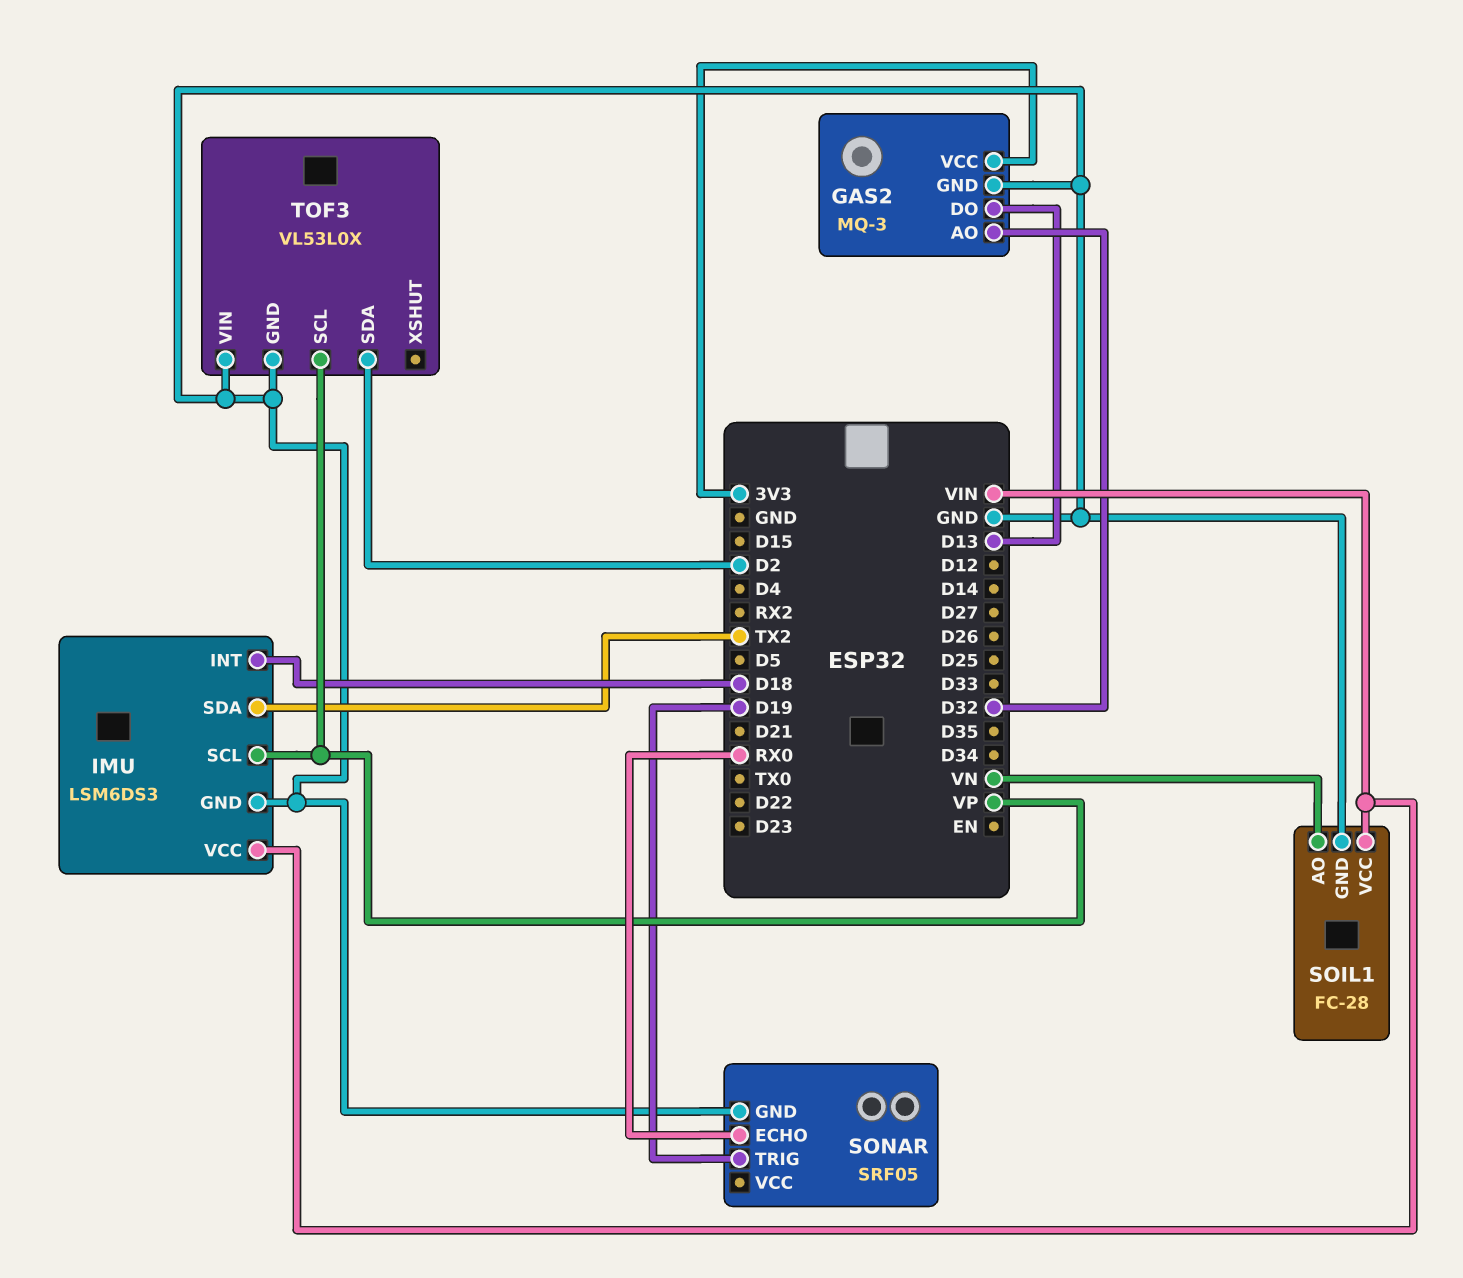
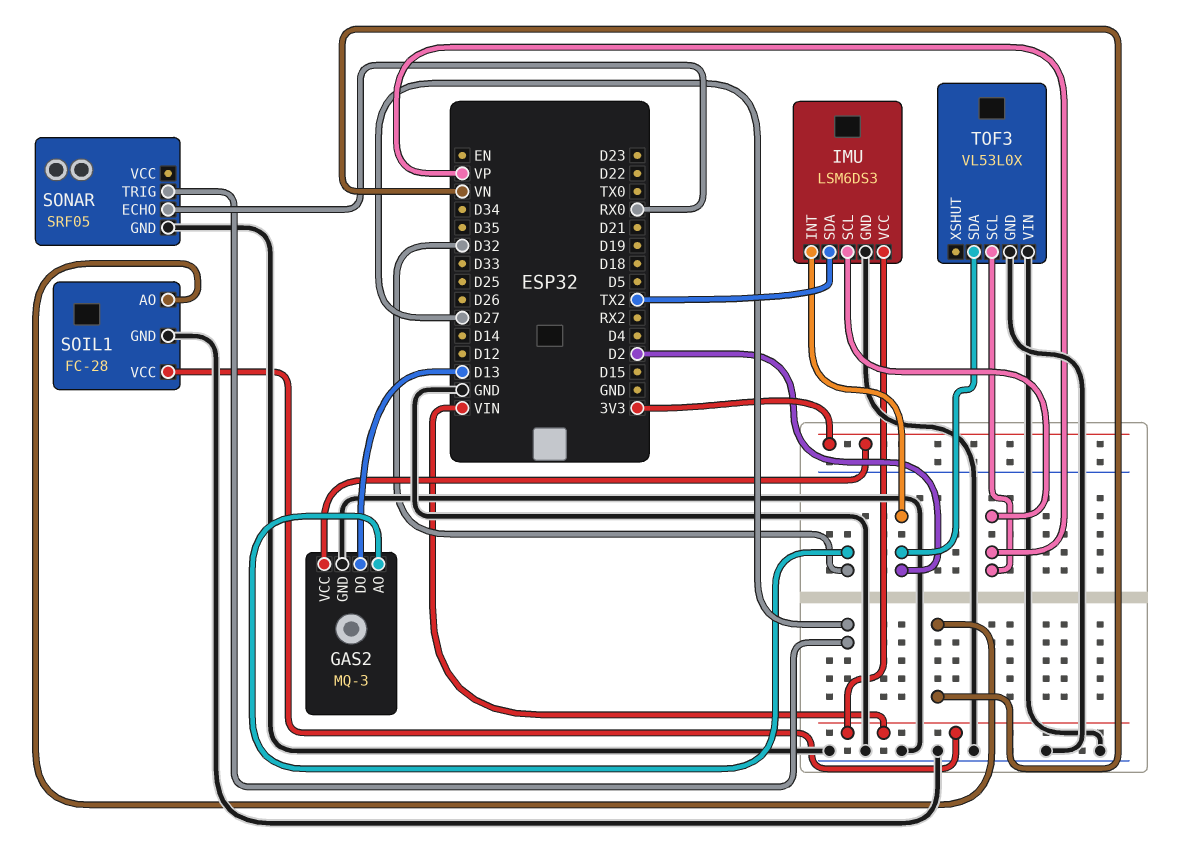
IMU pin INT: D18 -> D2
SONAR pin TRIG: D19 -> D27

